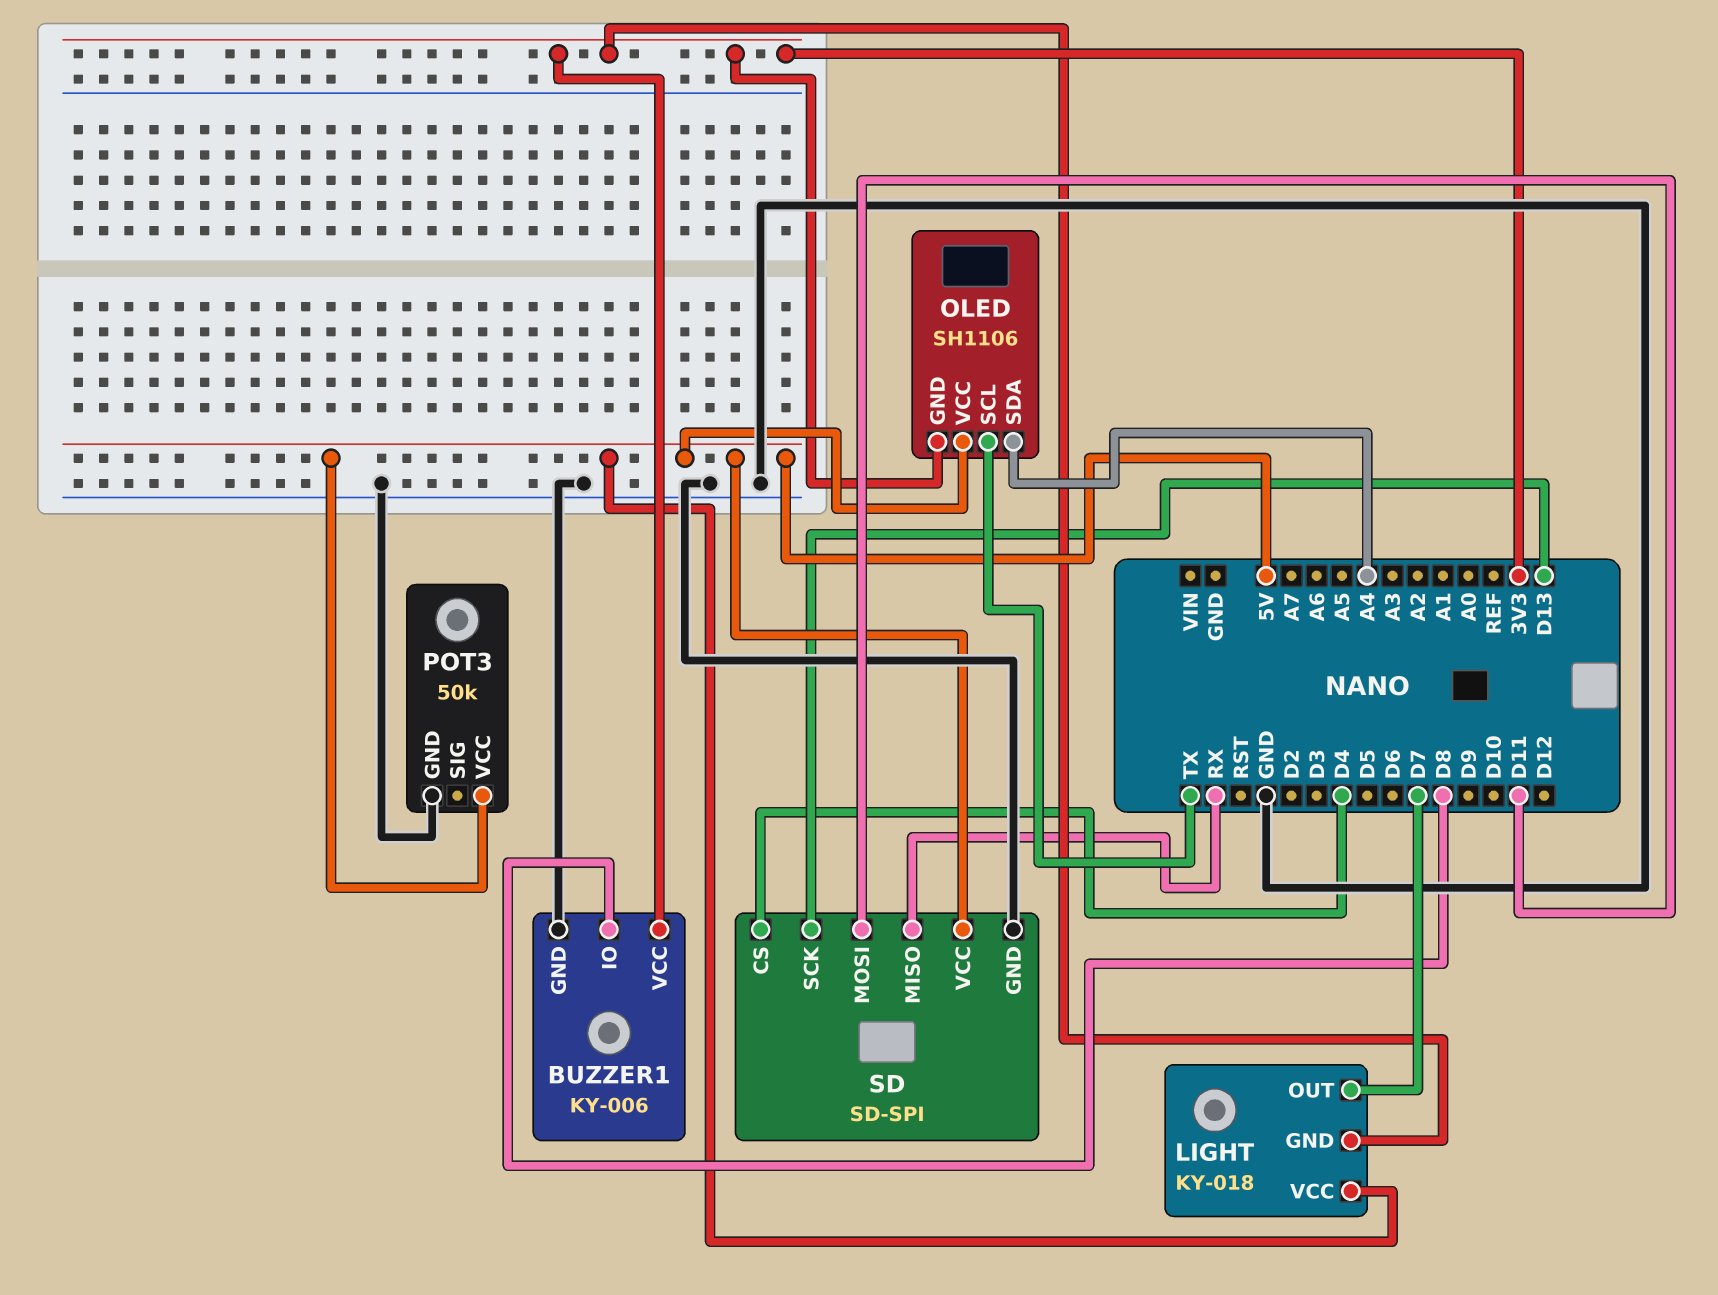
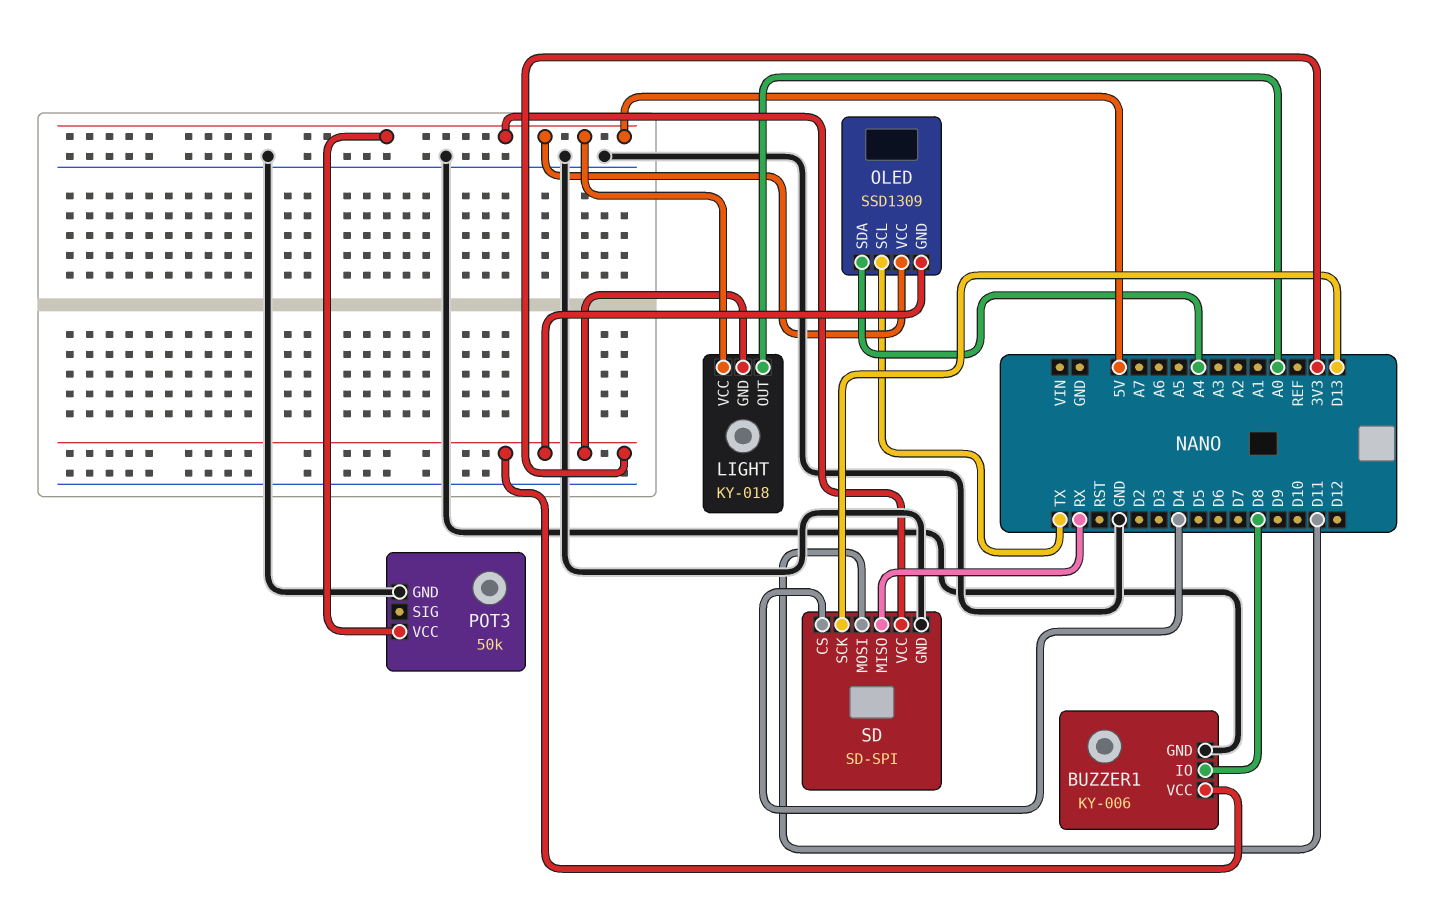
LIGHT pin OUT: D7 -> A0
OLED: SH1106 -> SSD1309

